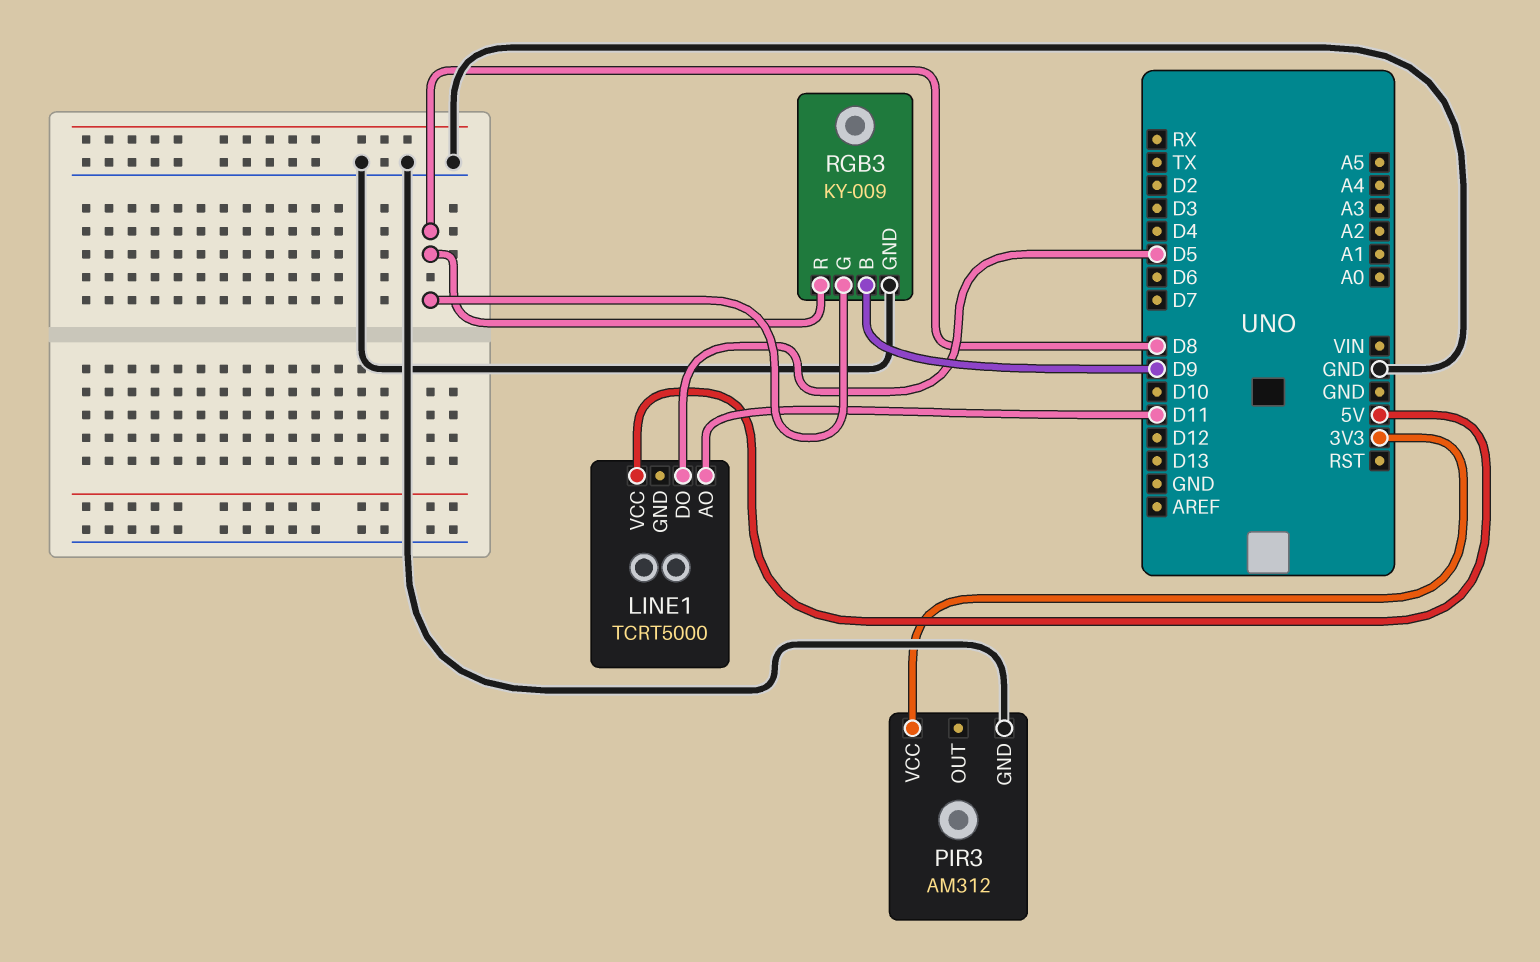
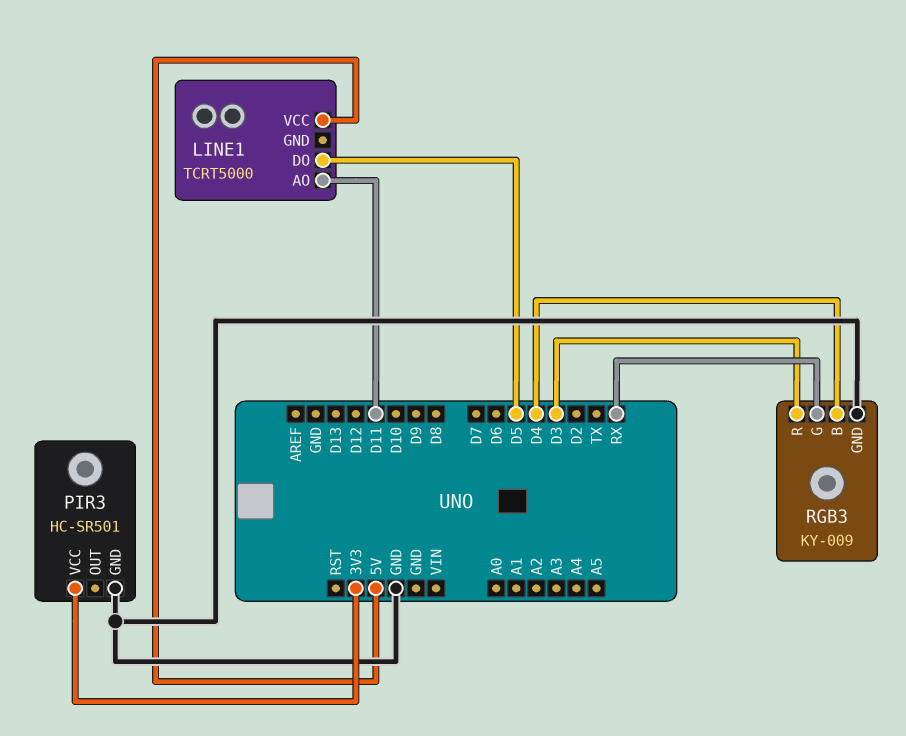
PIR3: AM312 -> HC-SR501
RGB3 pin B: D9 -> D4
RGB3 pin G: D8 -> RX
RGB3 pin R: D8 -> D3

